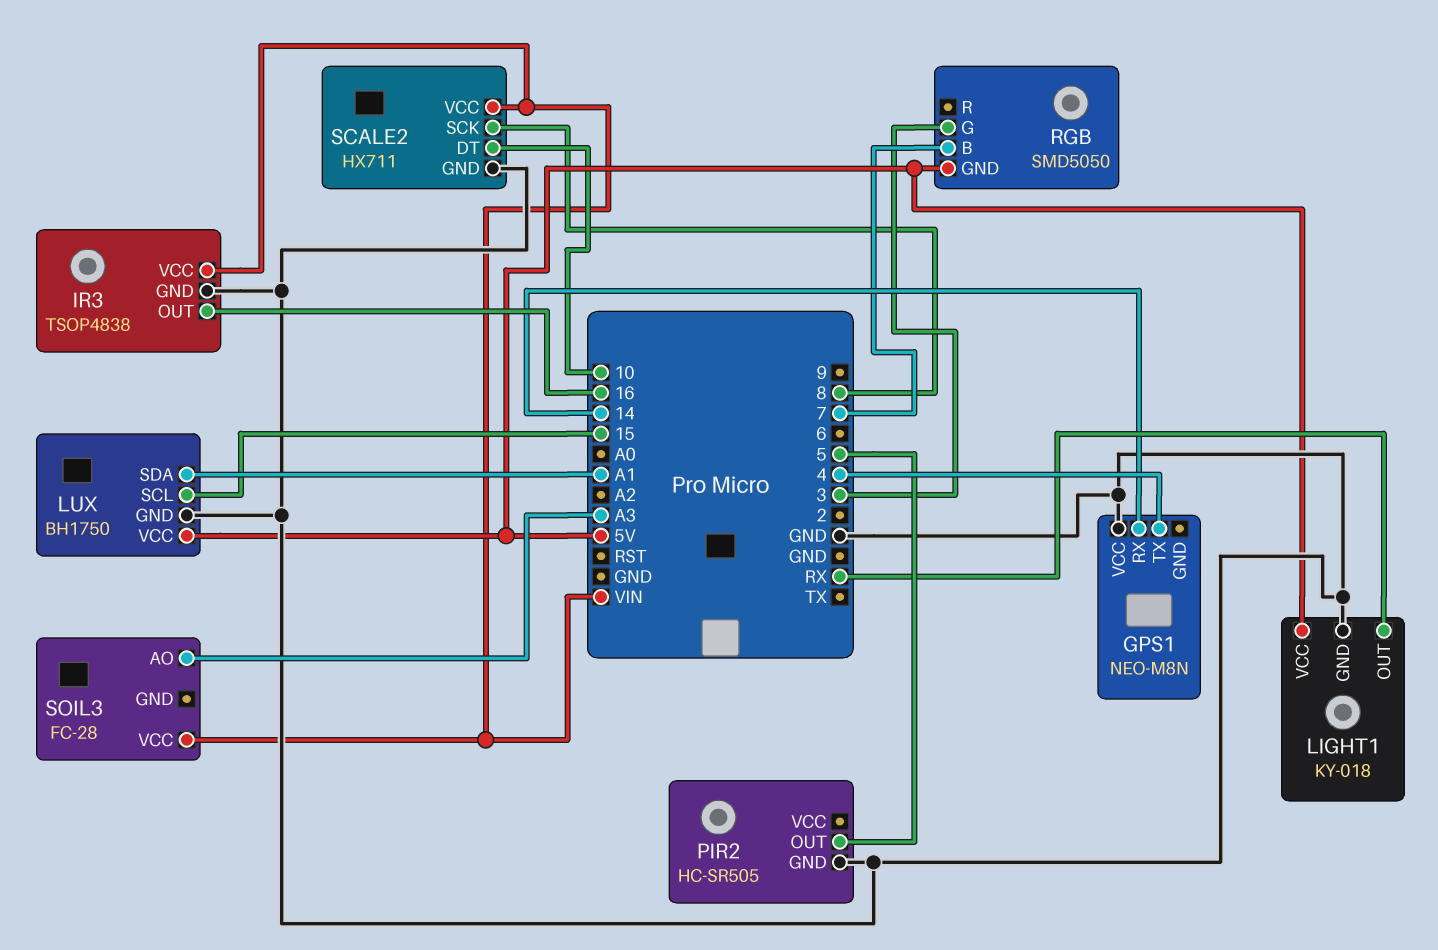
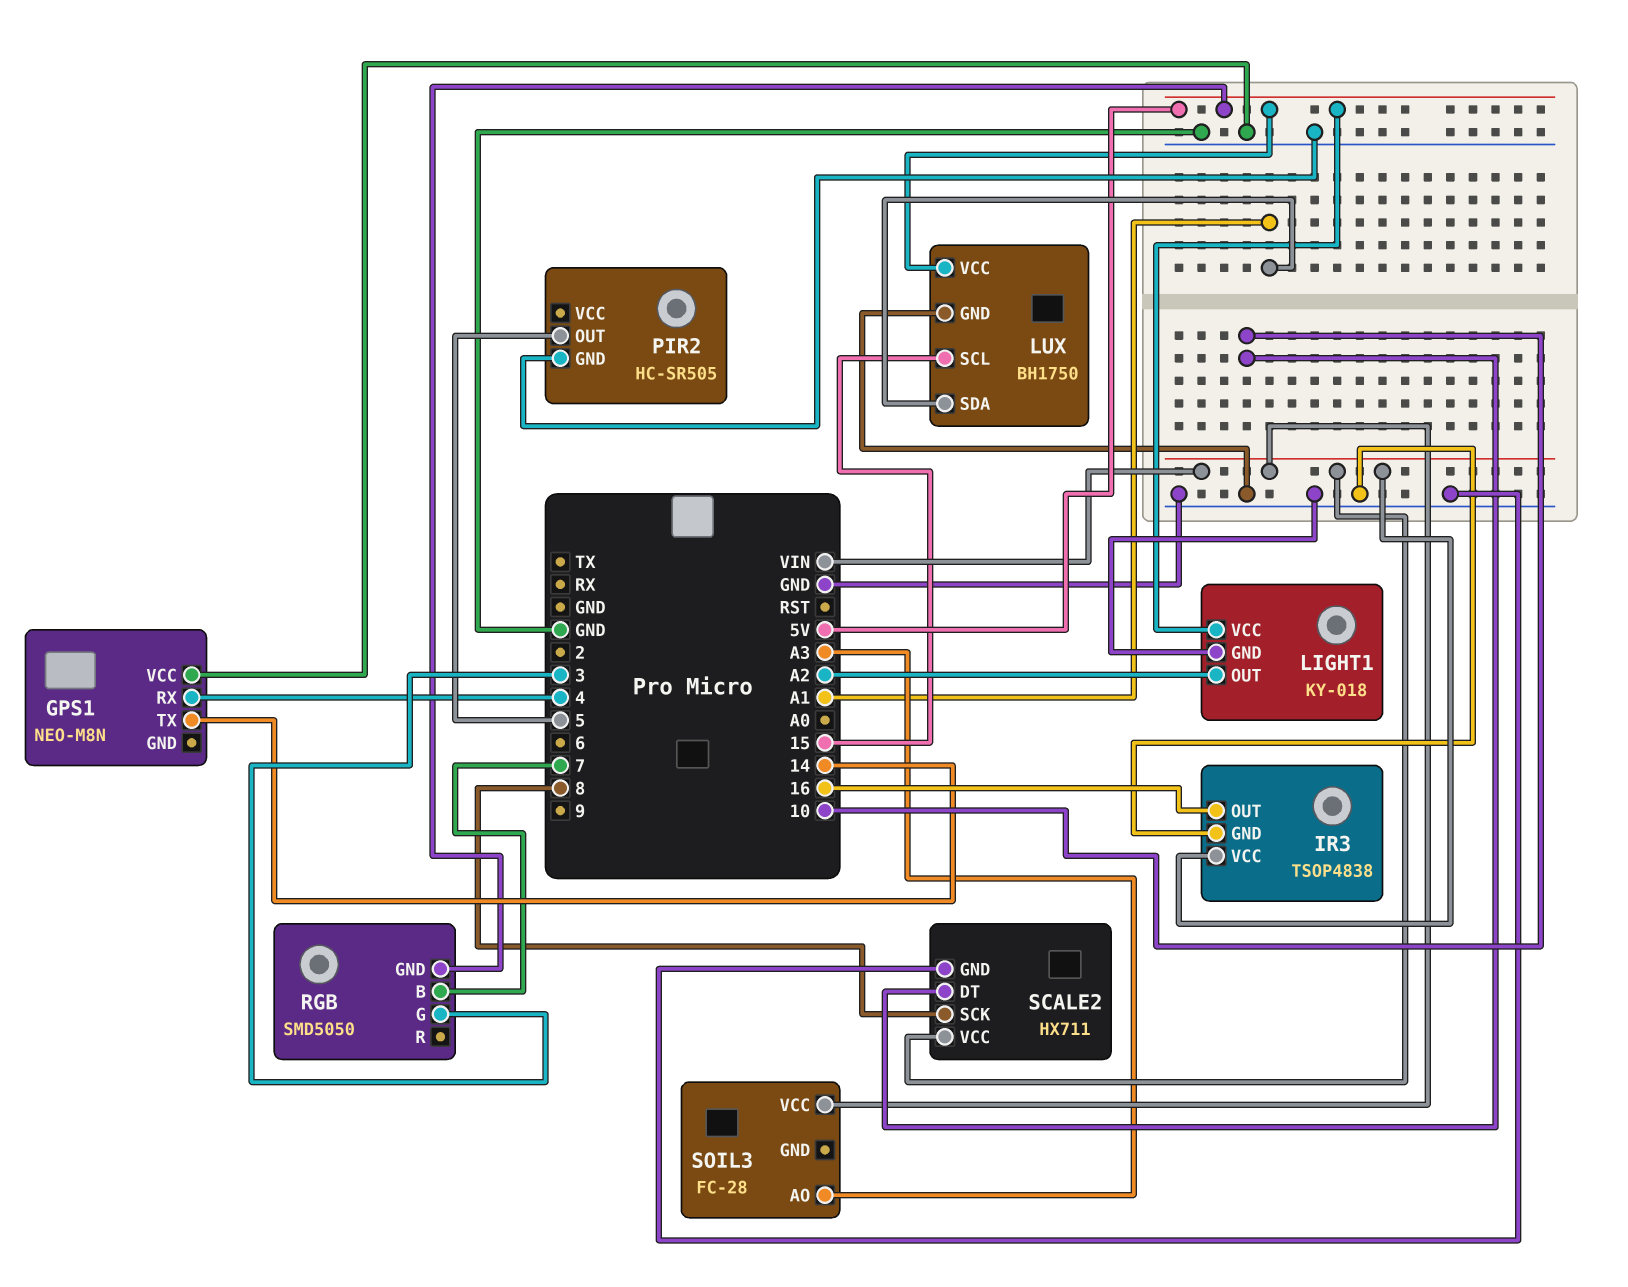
GPS1 pin RX: 14 -> 4
GPS1 pin TX: 4 -> 14
LIGHT1 pin OUT: RX -> A2

